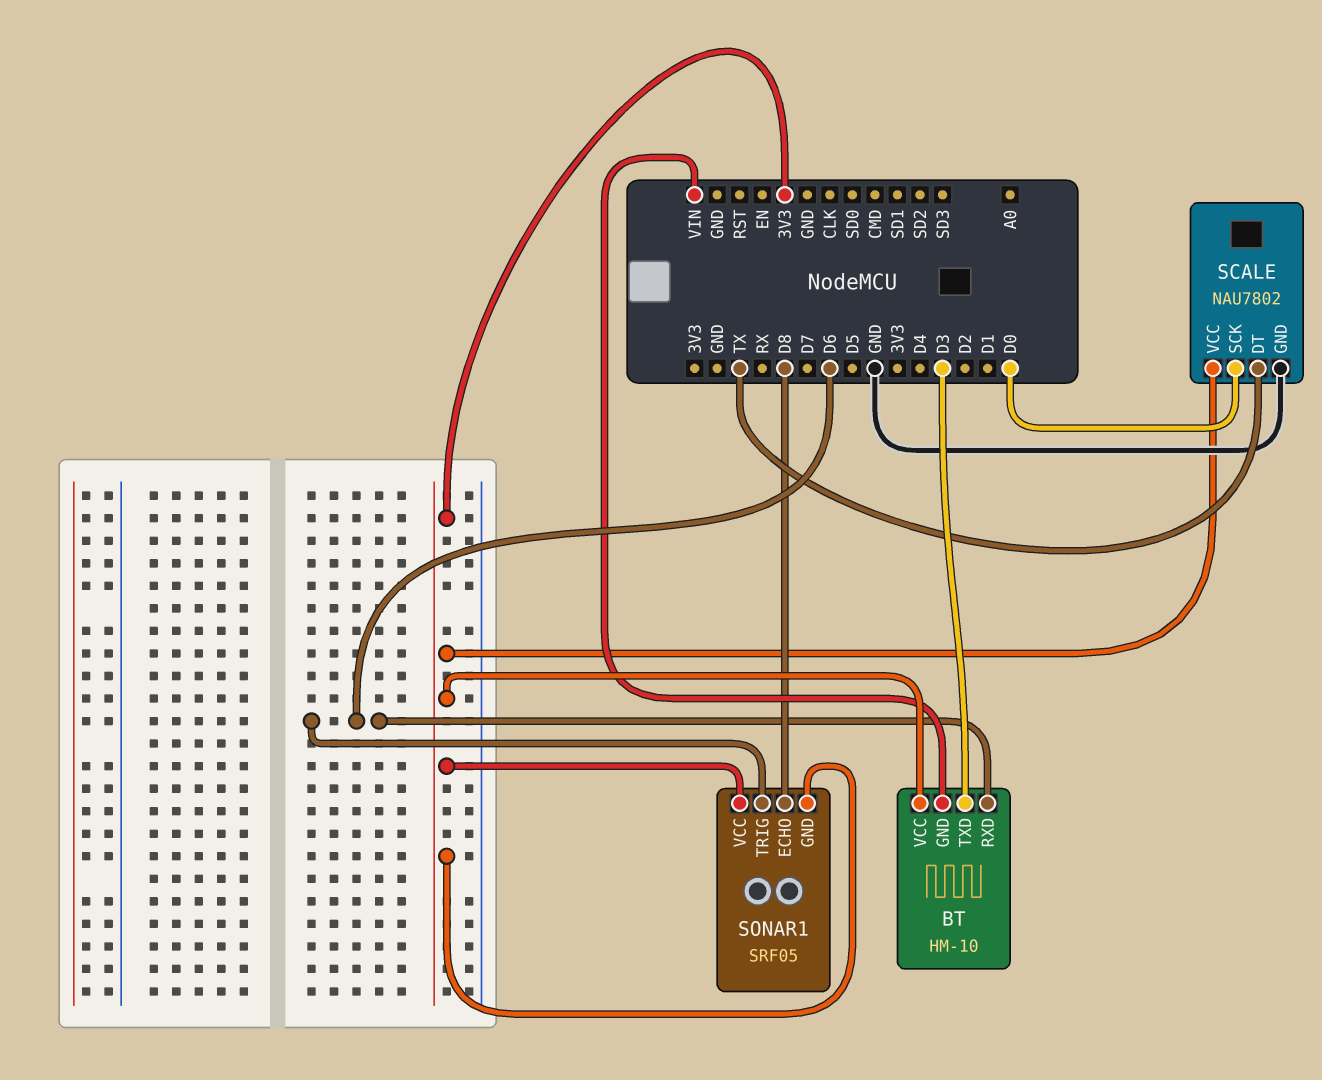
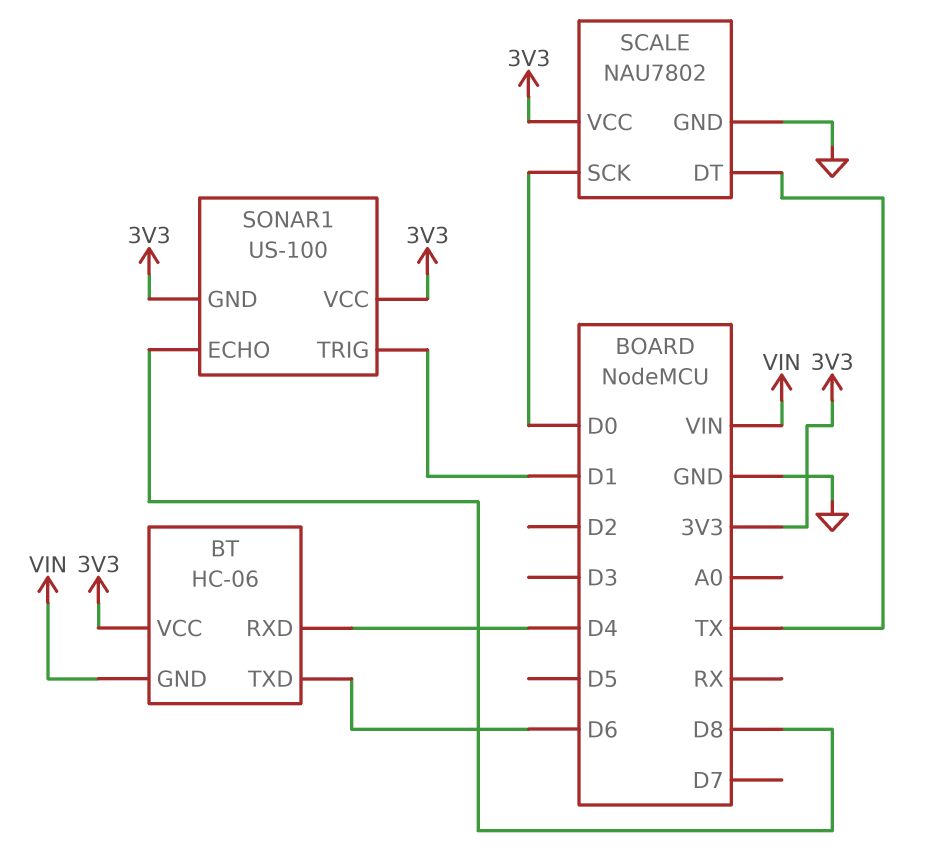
BT: HM-10 -> HC-06
BT pin RXD: D6 -> D4
BT pin TXD: D3 -> D6
SONAR1: SRF05 -> US-100
SONAR1 pin TRIG: D6 -> D1

